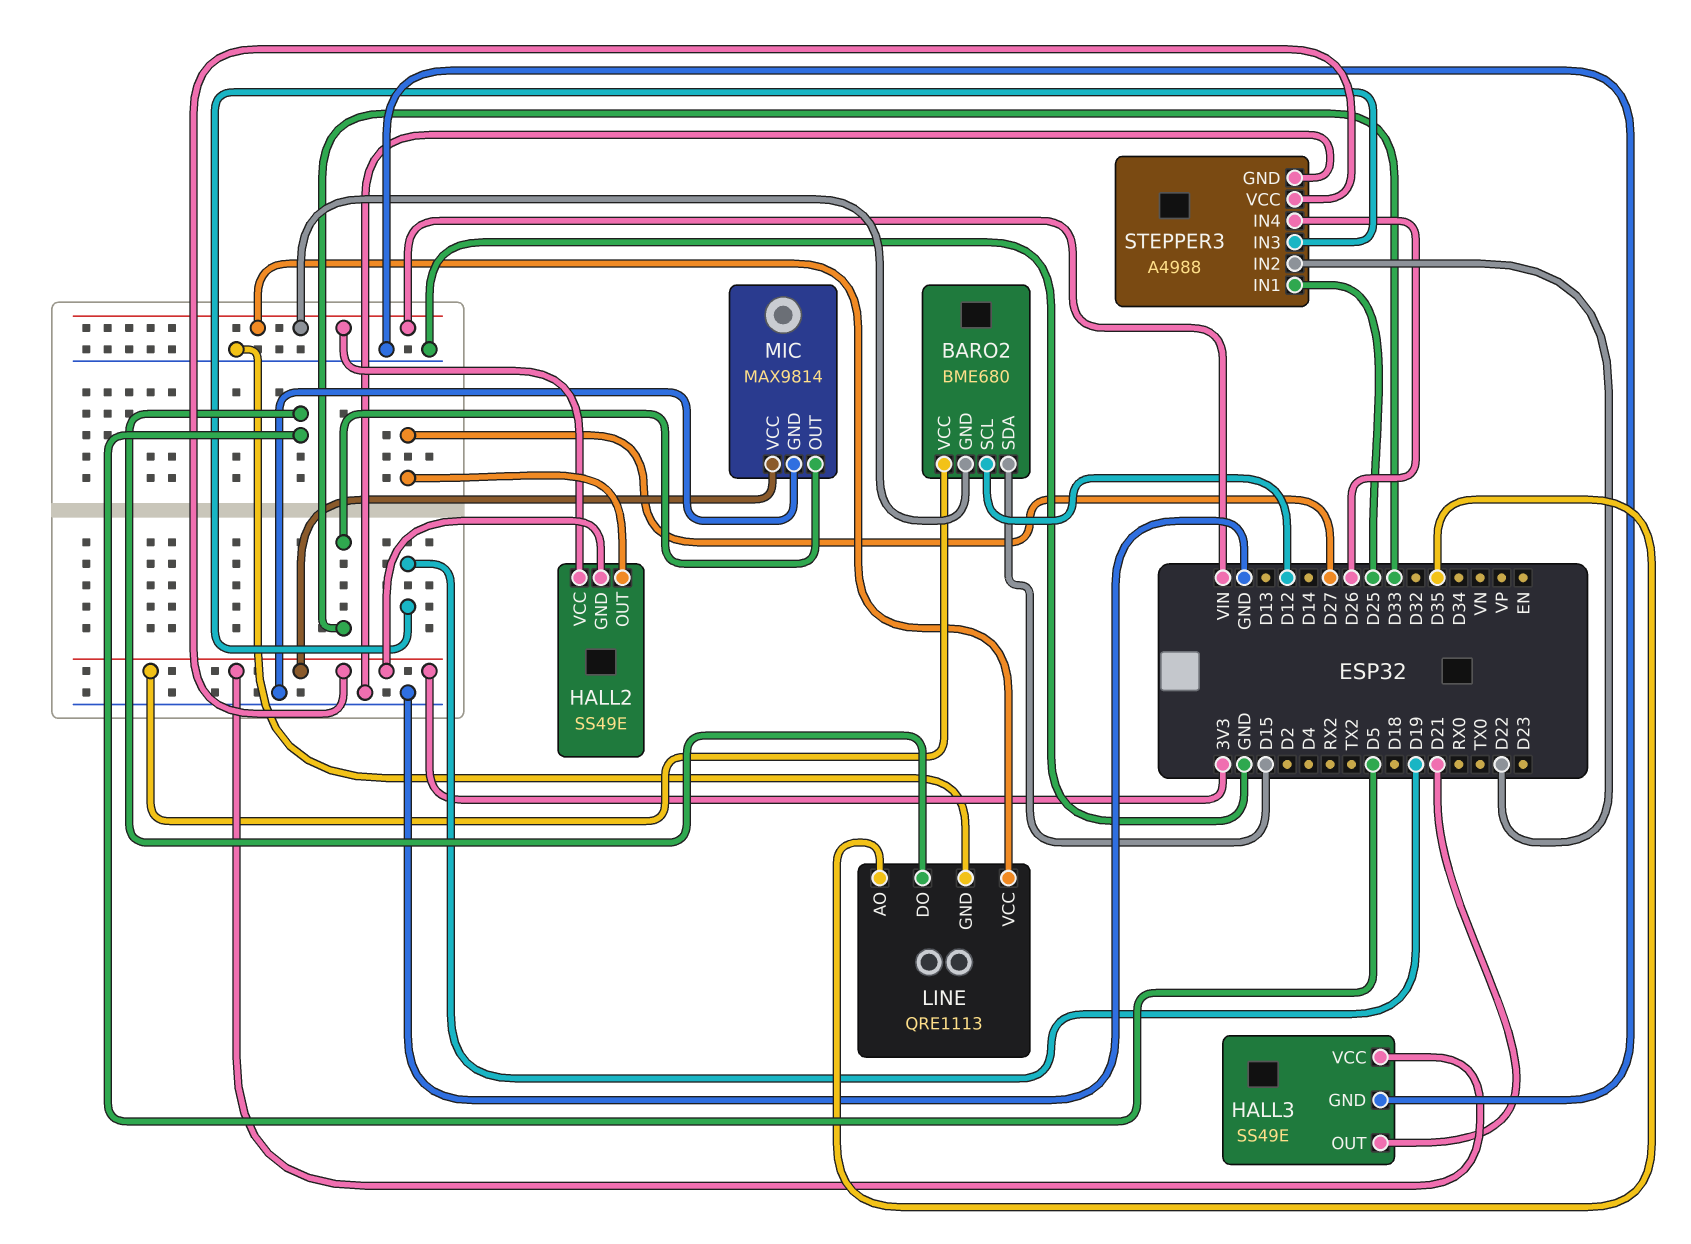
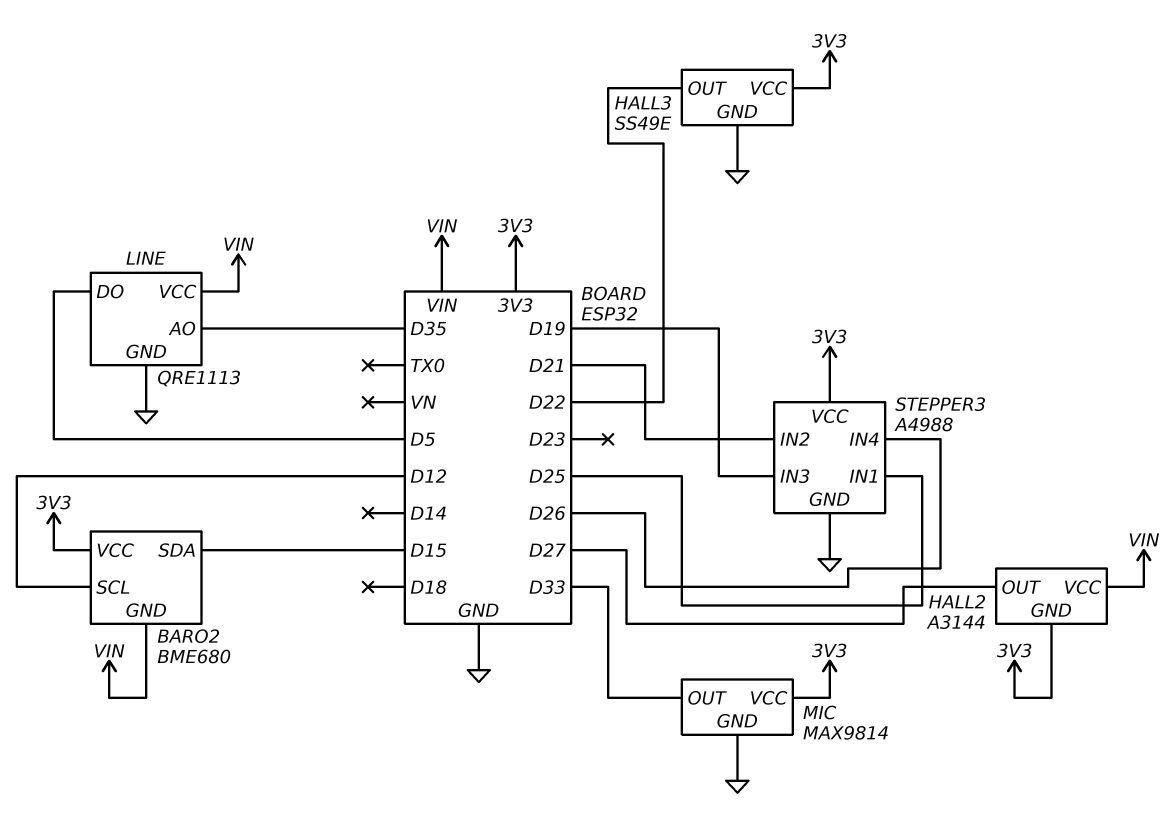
HALL2: SS49E -> A3144
HALL3 pin OUT: D21 -> D22
STEPPER3 pin IN2: D22 -> D21

